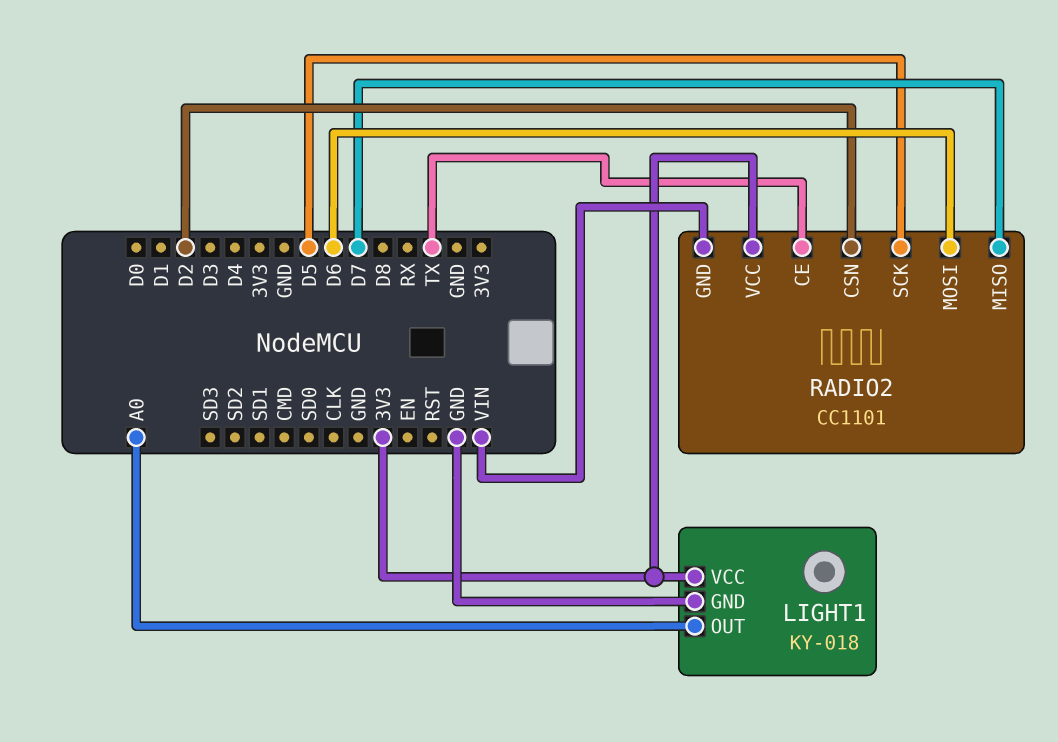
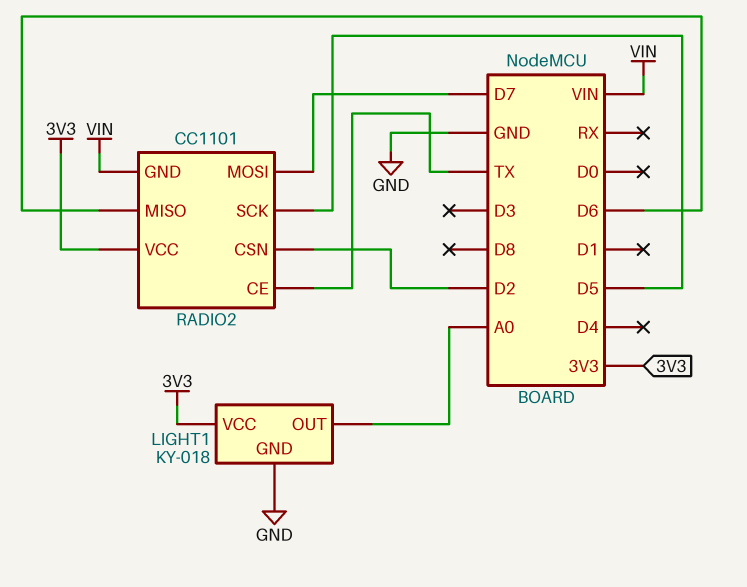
RADIO2 pin MISO: D7 -> D6
RADIO2 pin MOSI: D6 -> D7

